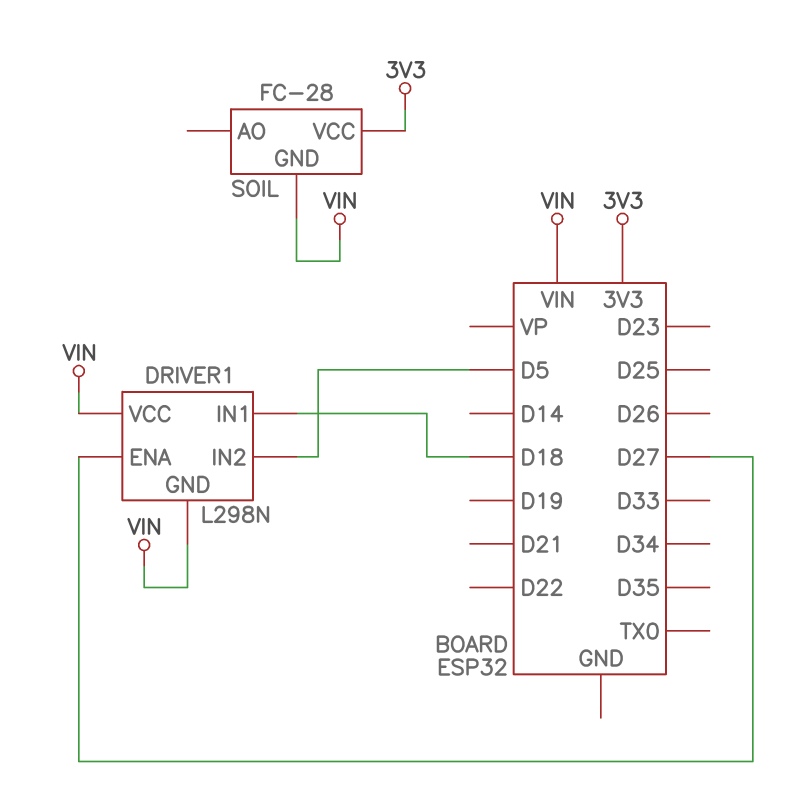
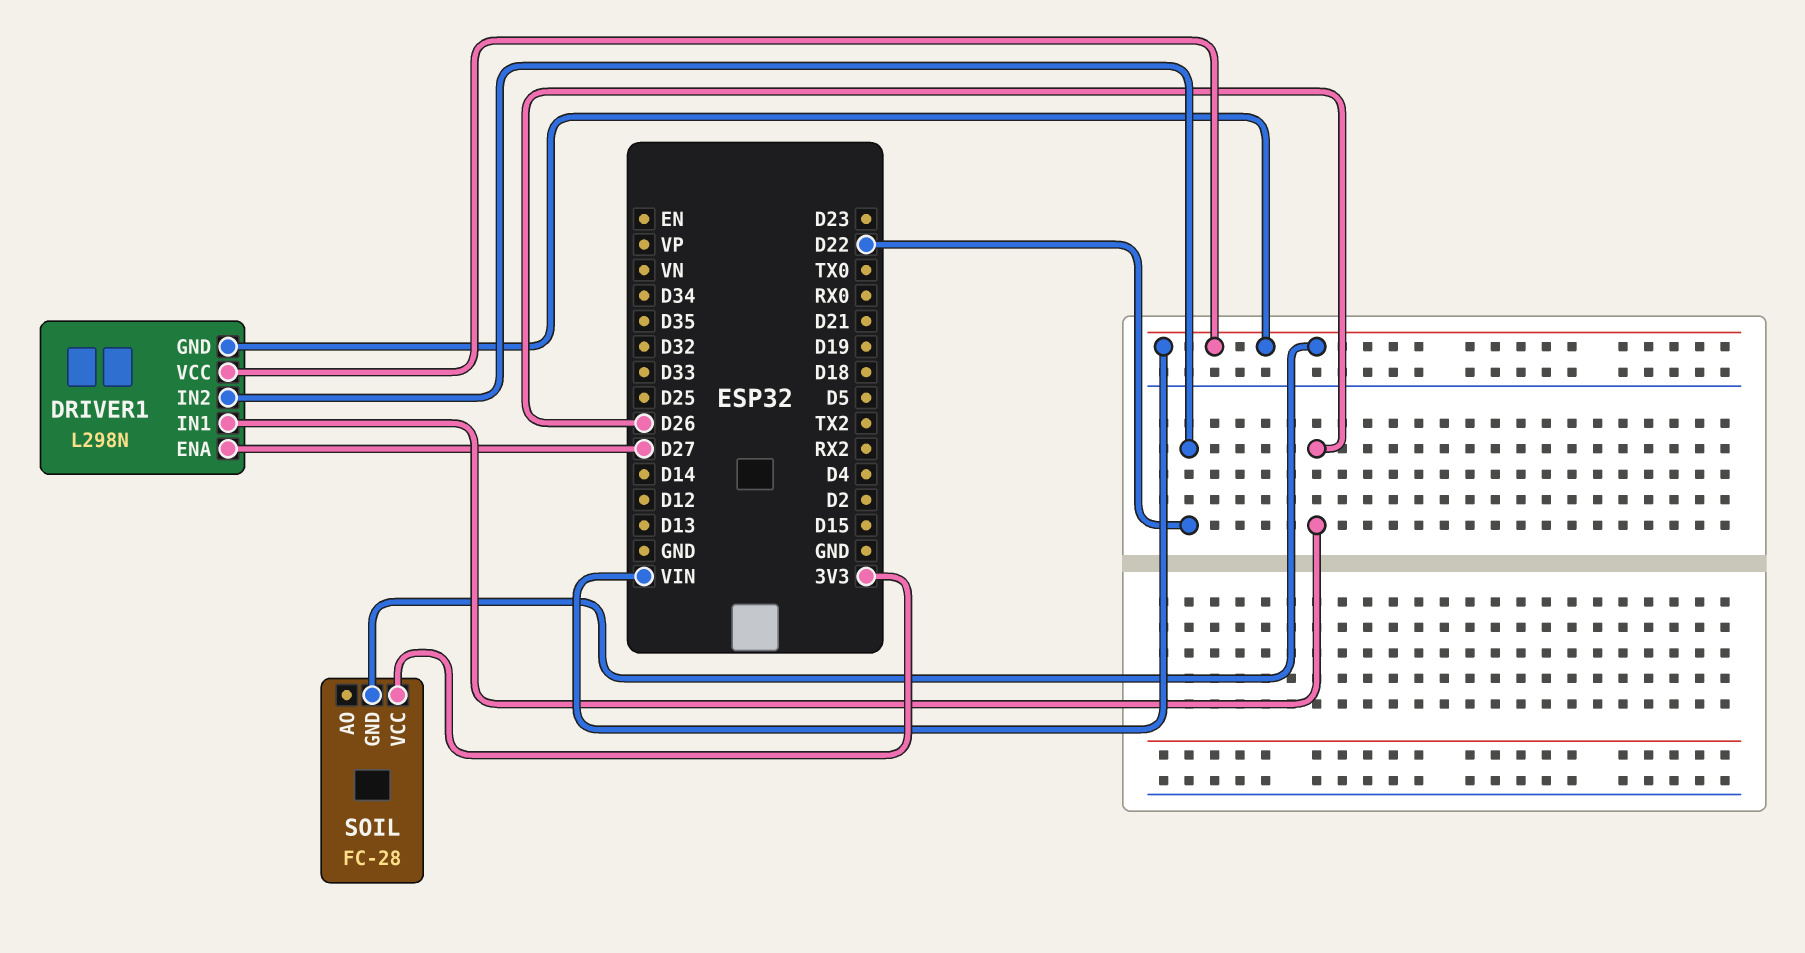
DRIVER1 pin IN1: D18 -> D26
DRIVER1 pin IN2: D5 -> D22

